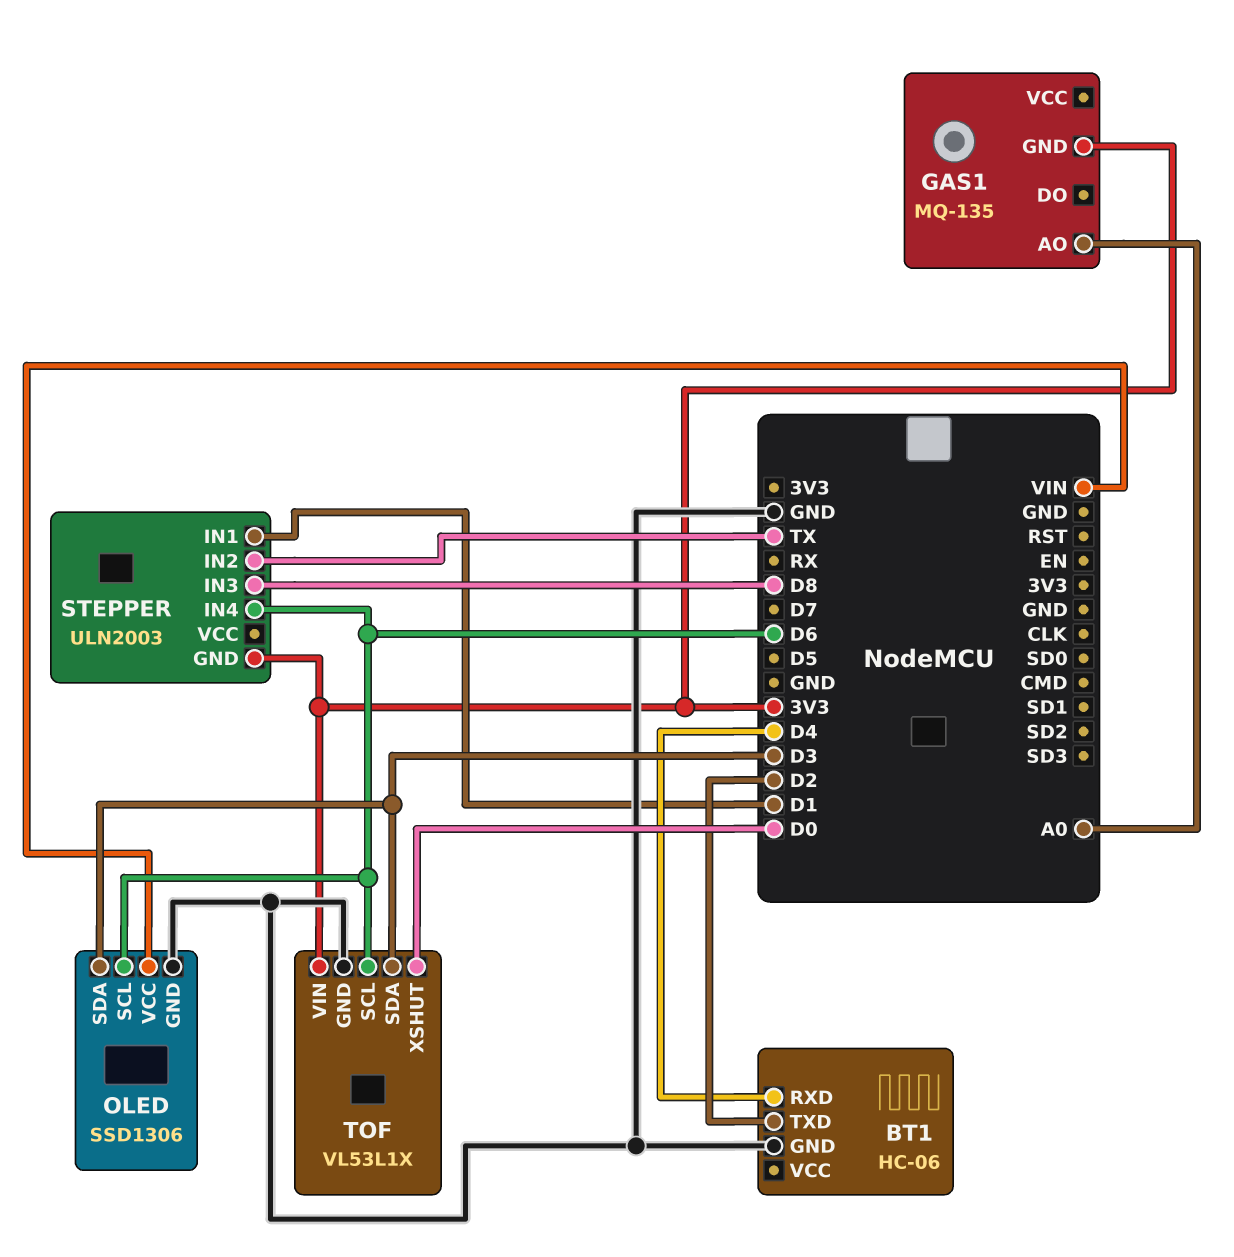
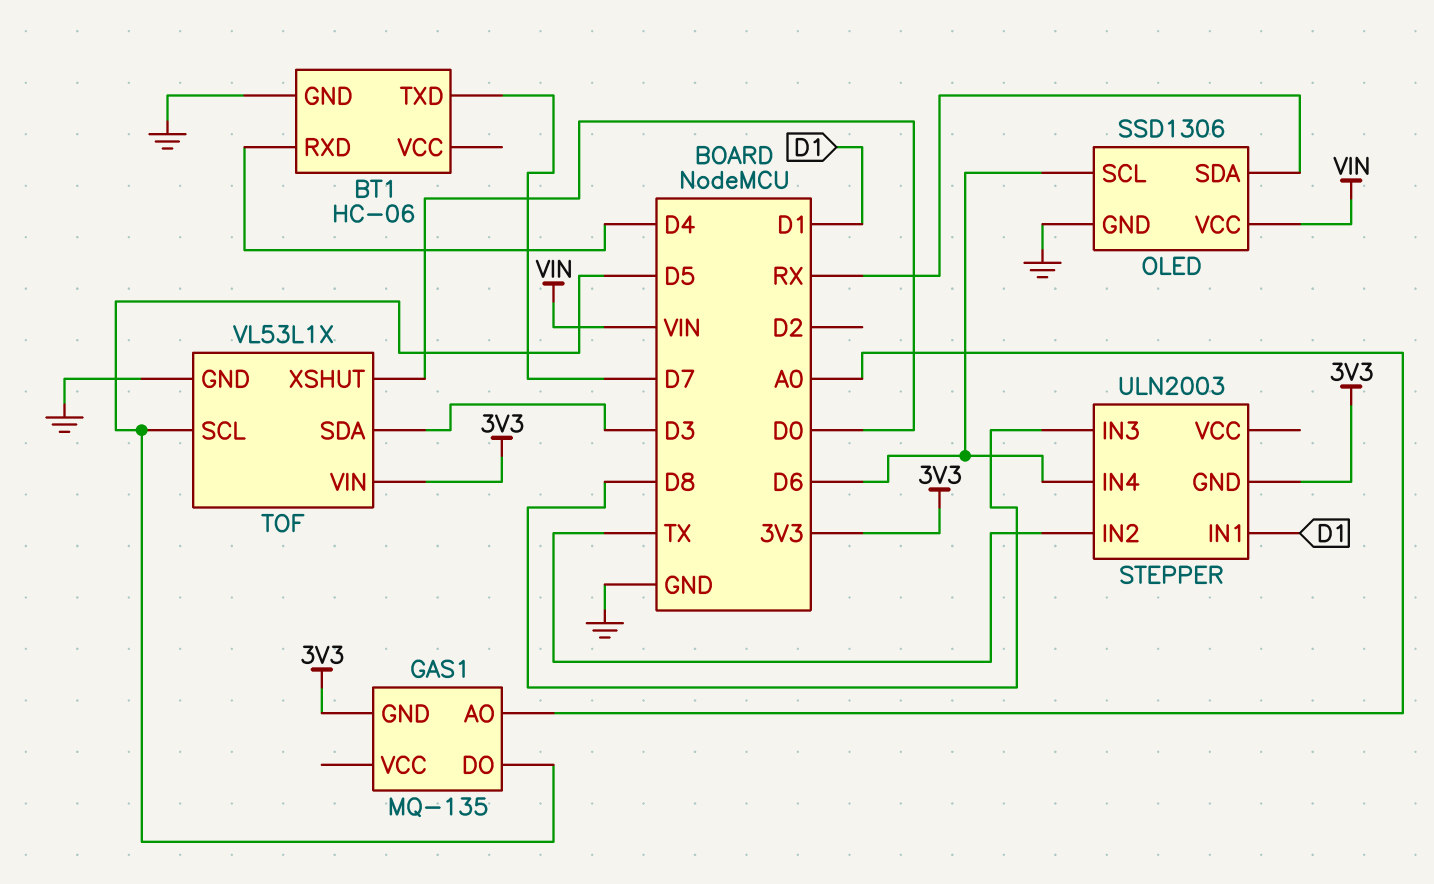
BT1 pin TXD: D2 -> D7
GAS1 pin DO: none -> D5
OLED pin SDA: D3 -> RX
TOF pin SCL: D6 -> D5

